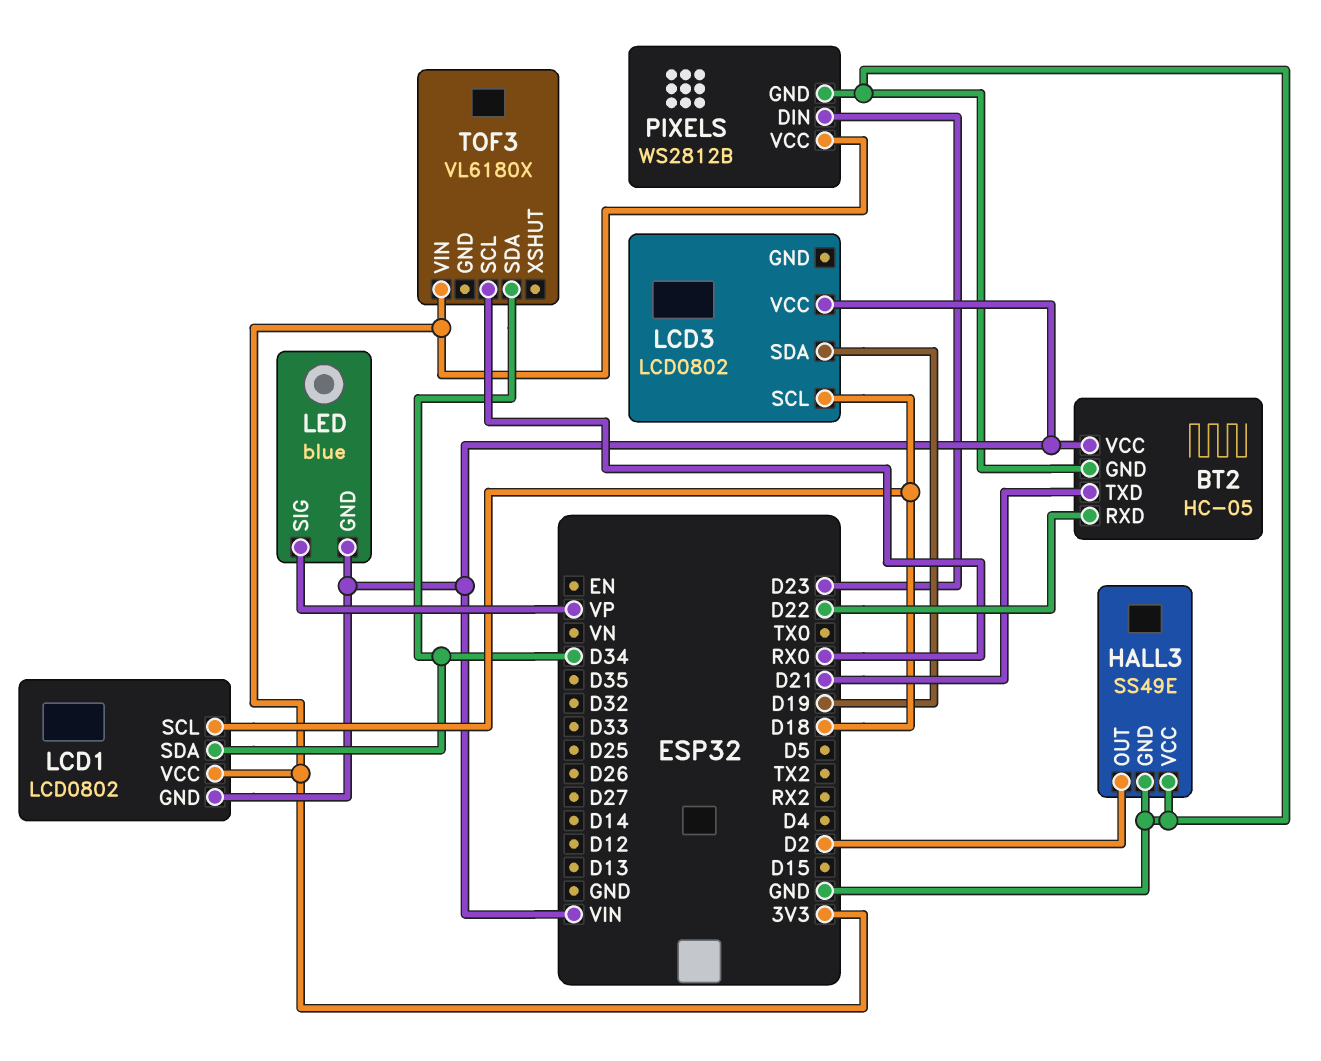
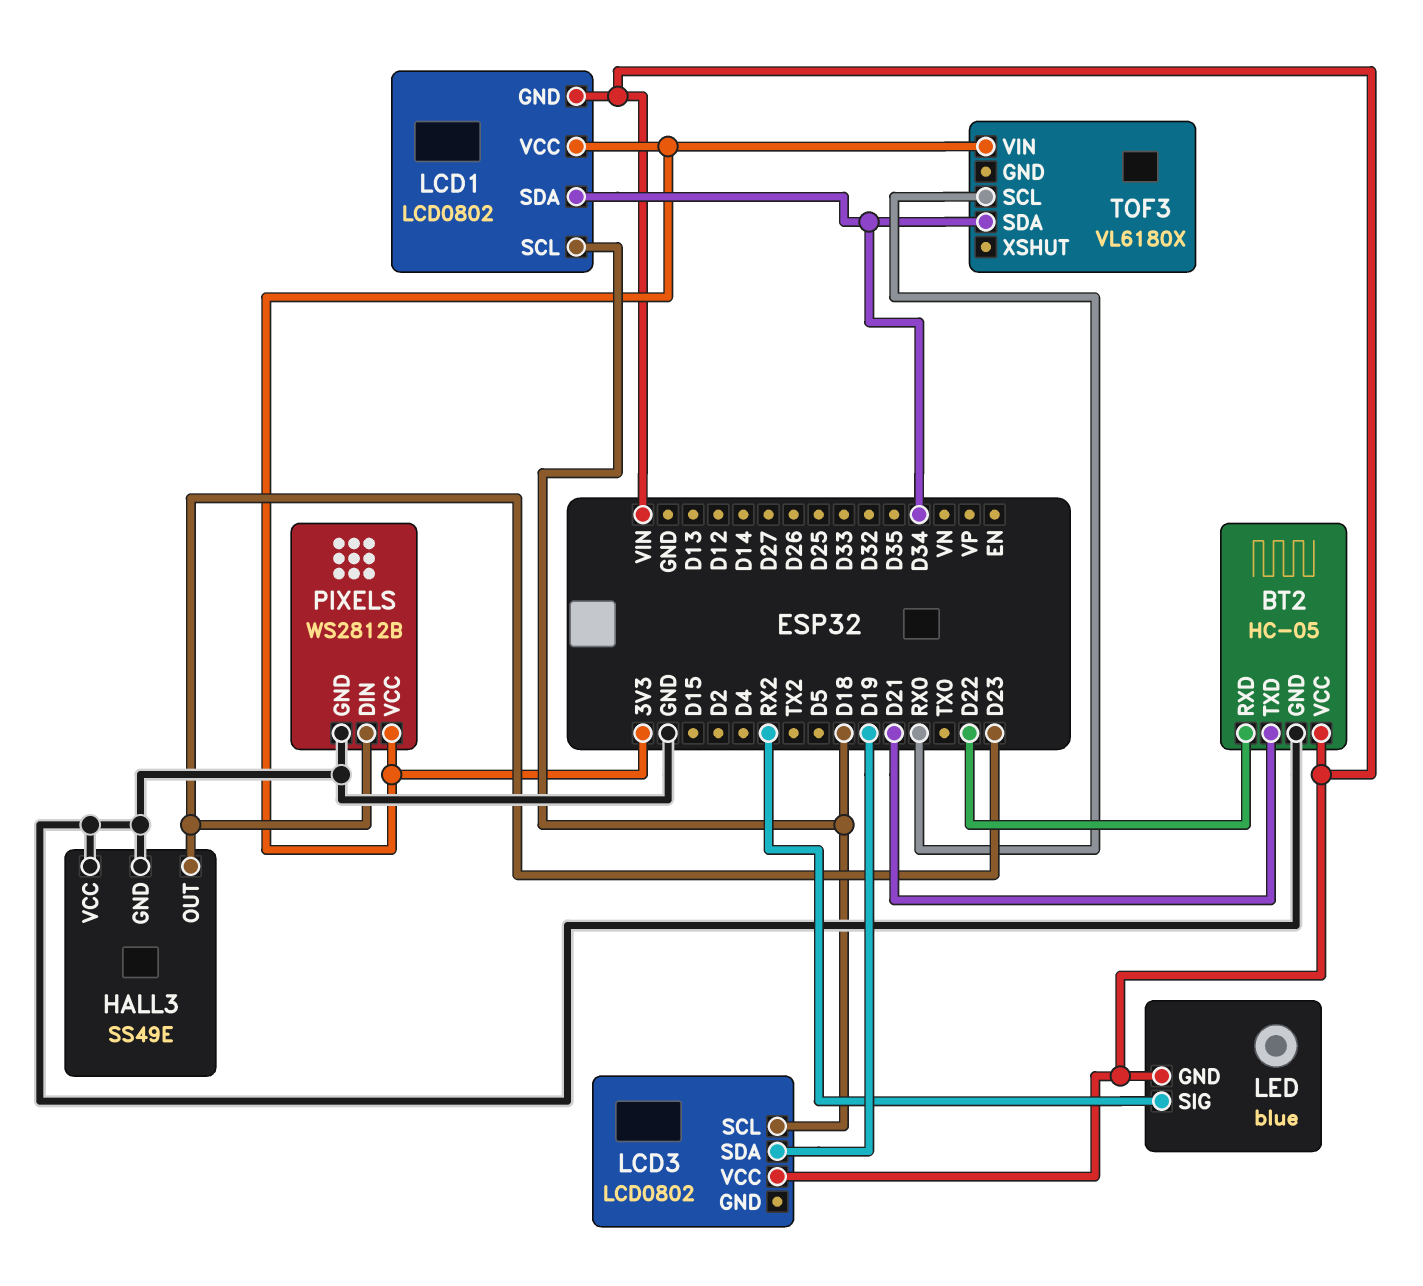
HALL3 pin OUT: D2 -> D23
LED pin SIG: VP -> RX2

